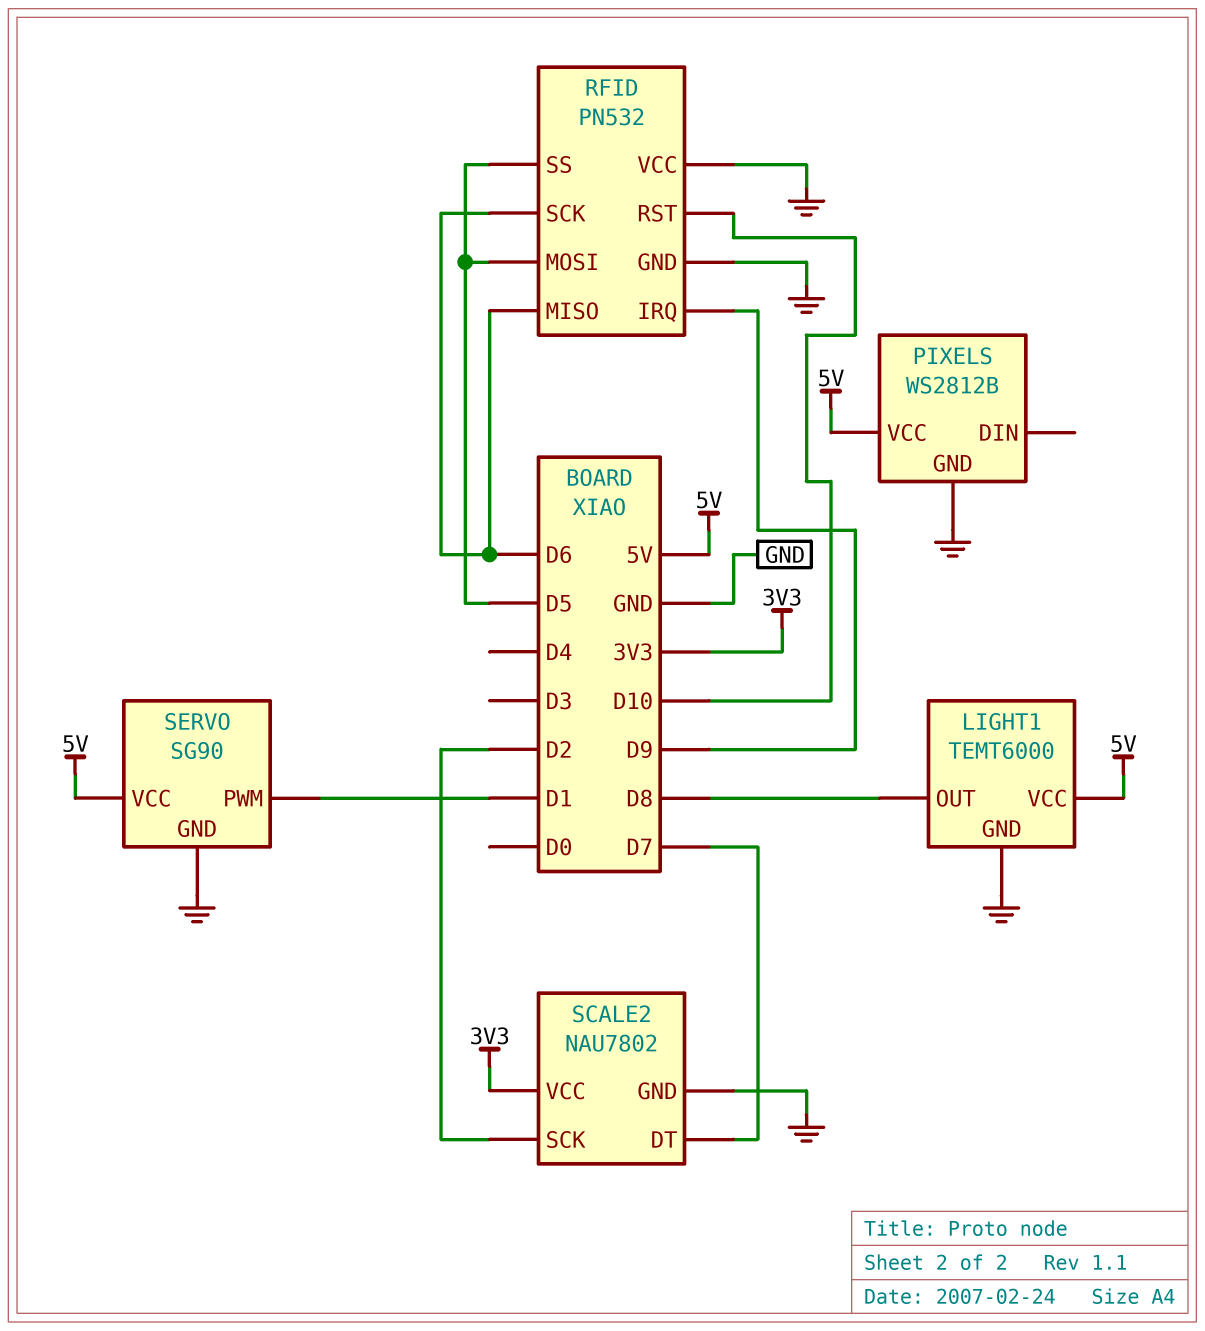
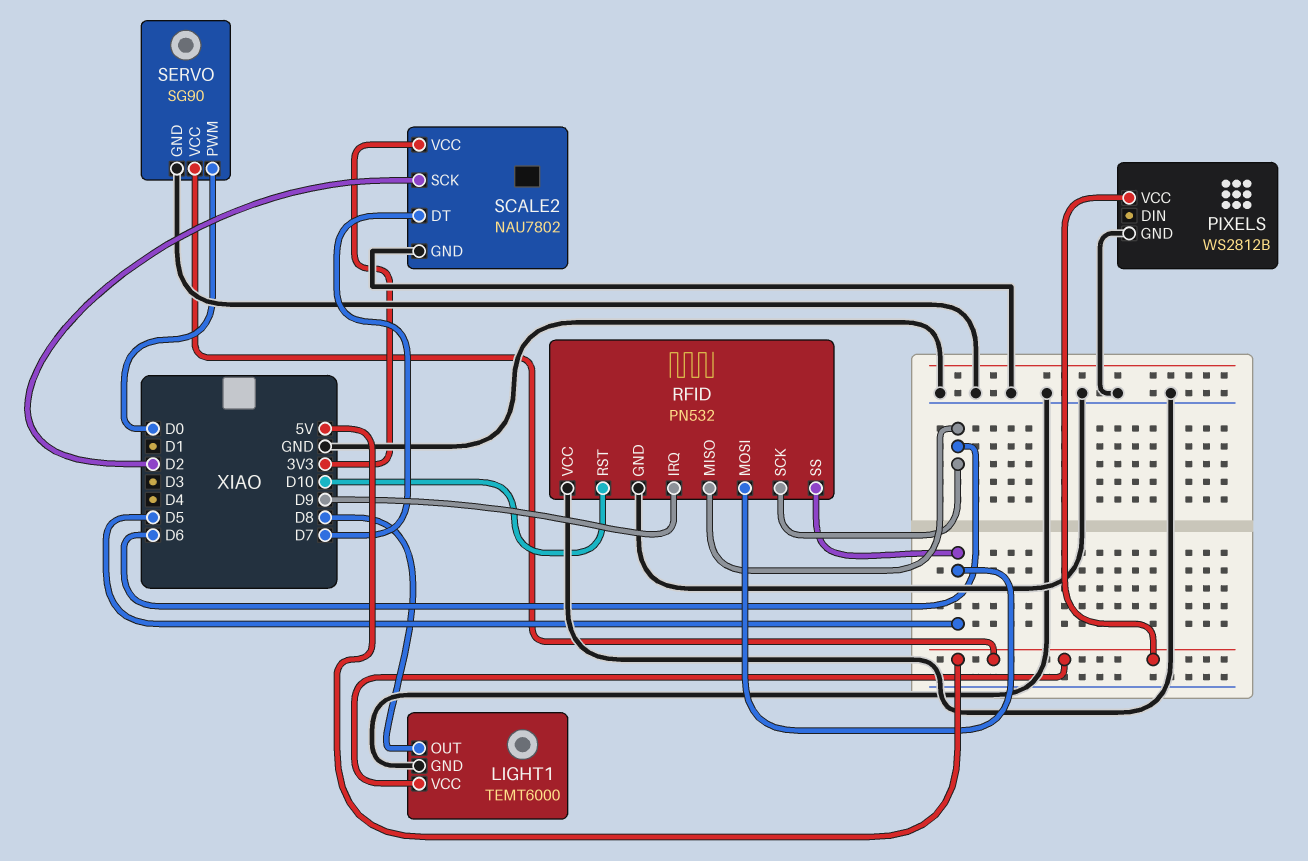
SERVO pin PWM: D1 -> D0

